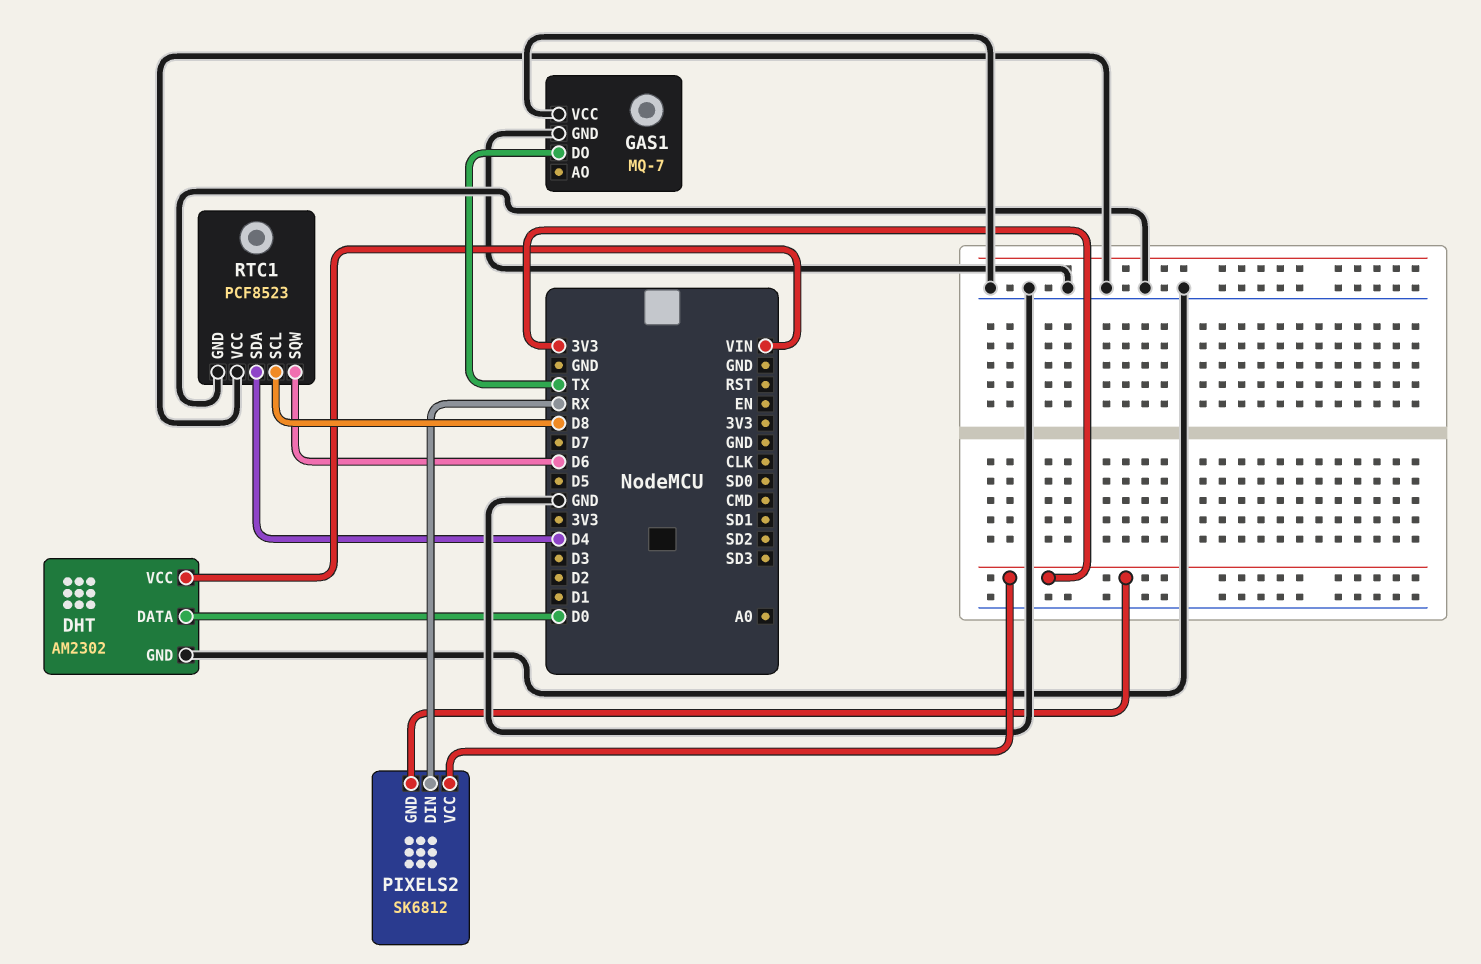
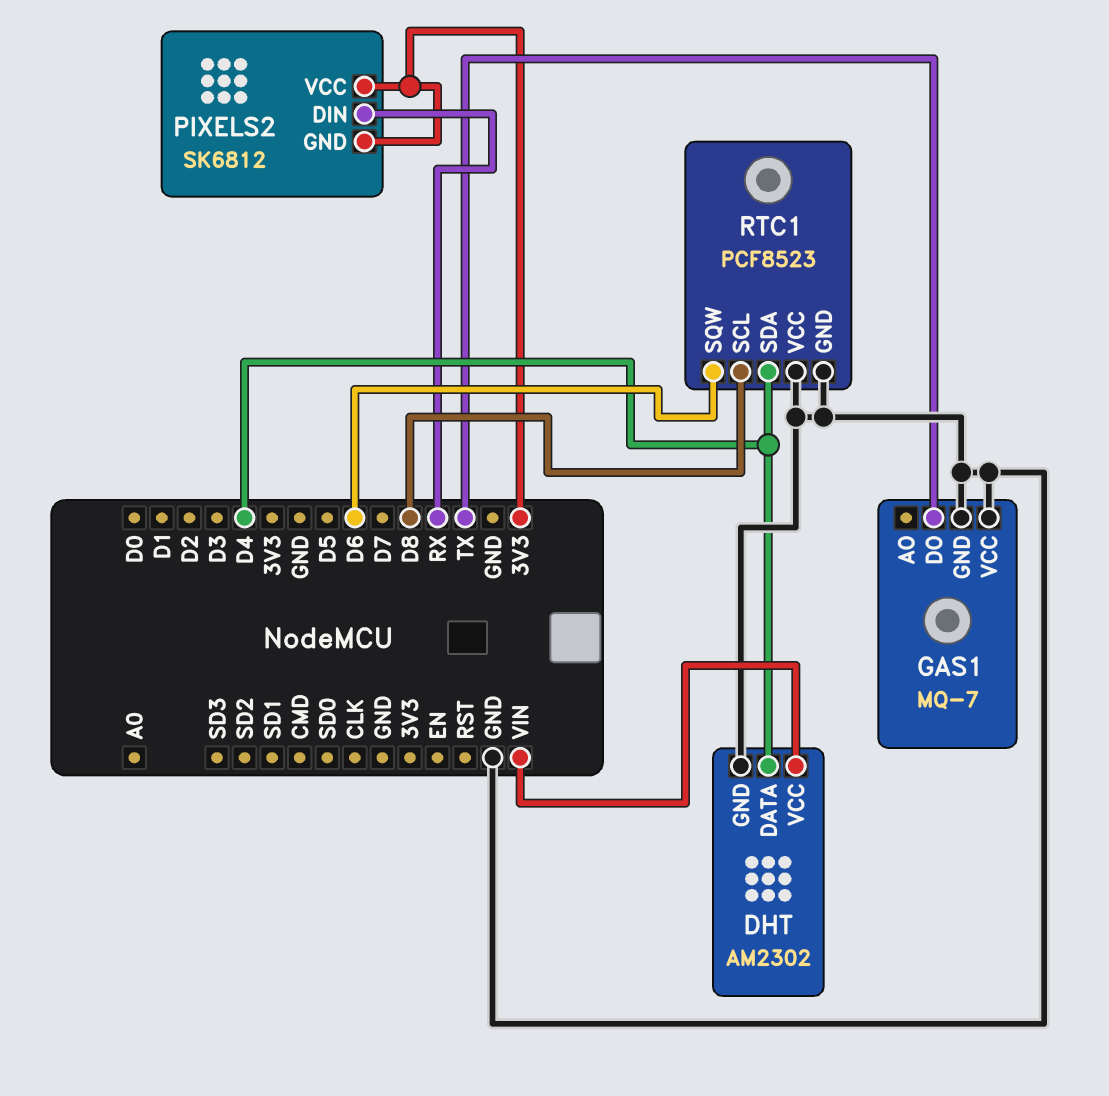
DHT pin DATA: D0 -> D4

